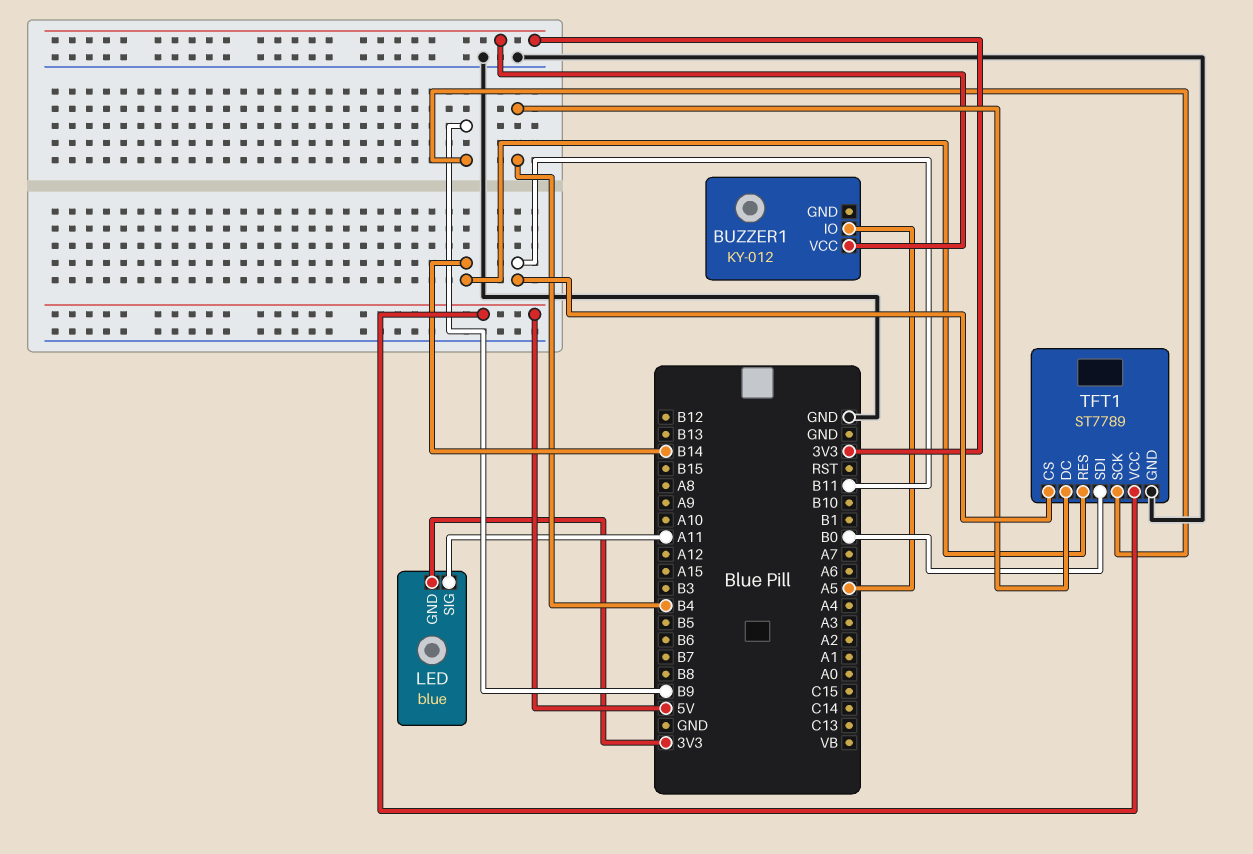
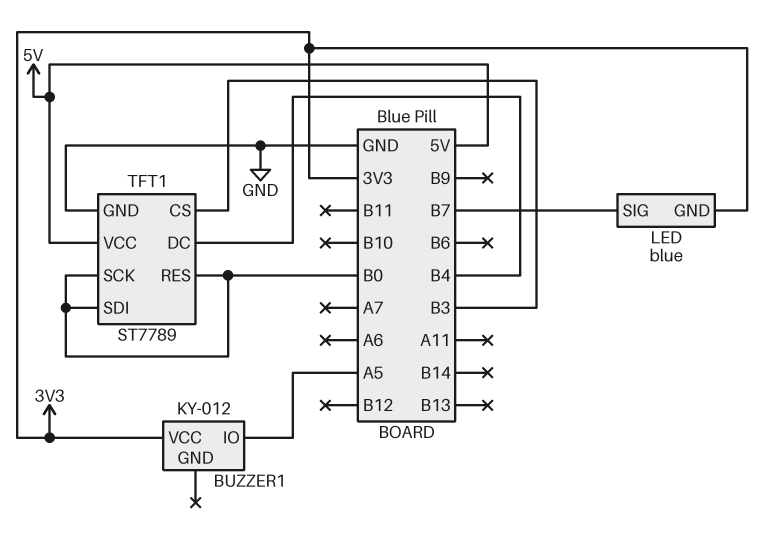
LED pin SIG: A11 -> B7
TFT1 pin CS: B11 -> B3
TFT1 pin RES: B14 -> B0
TFT1 pin SCK: B9 -> B0

